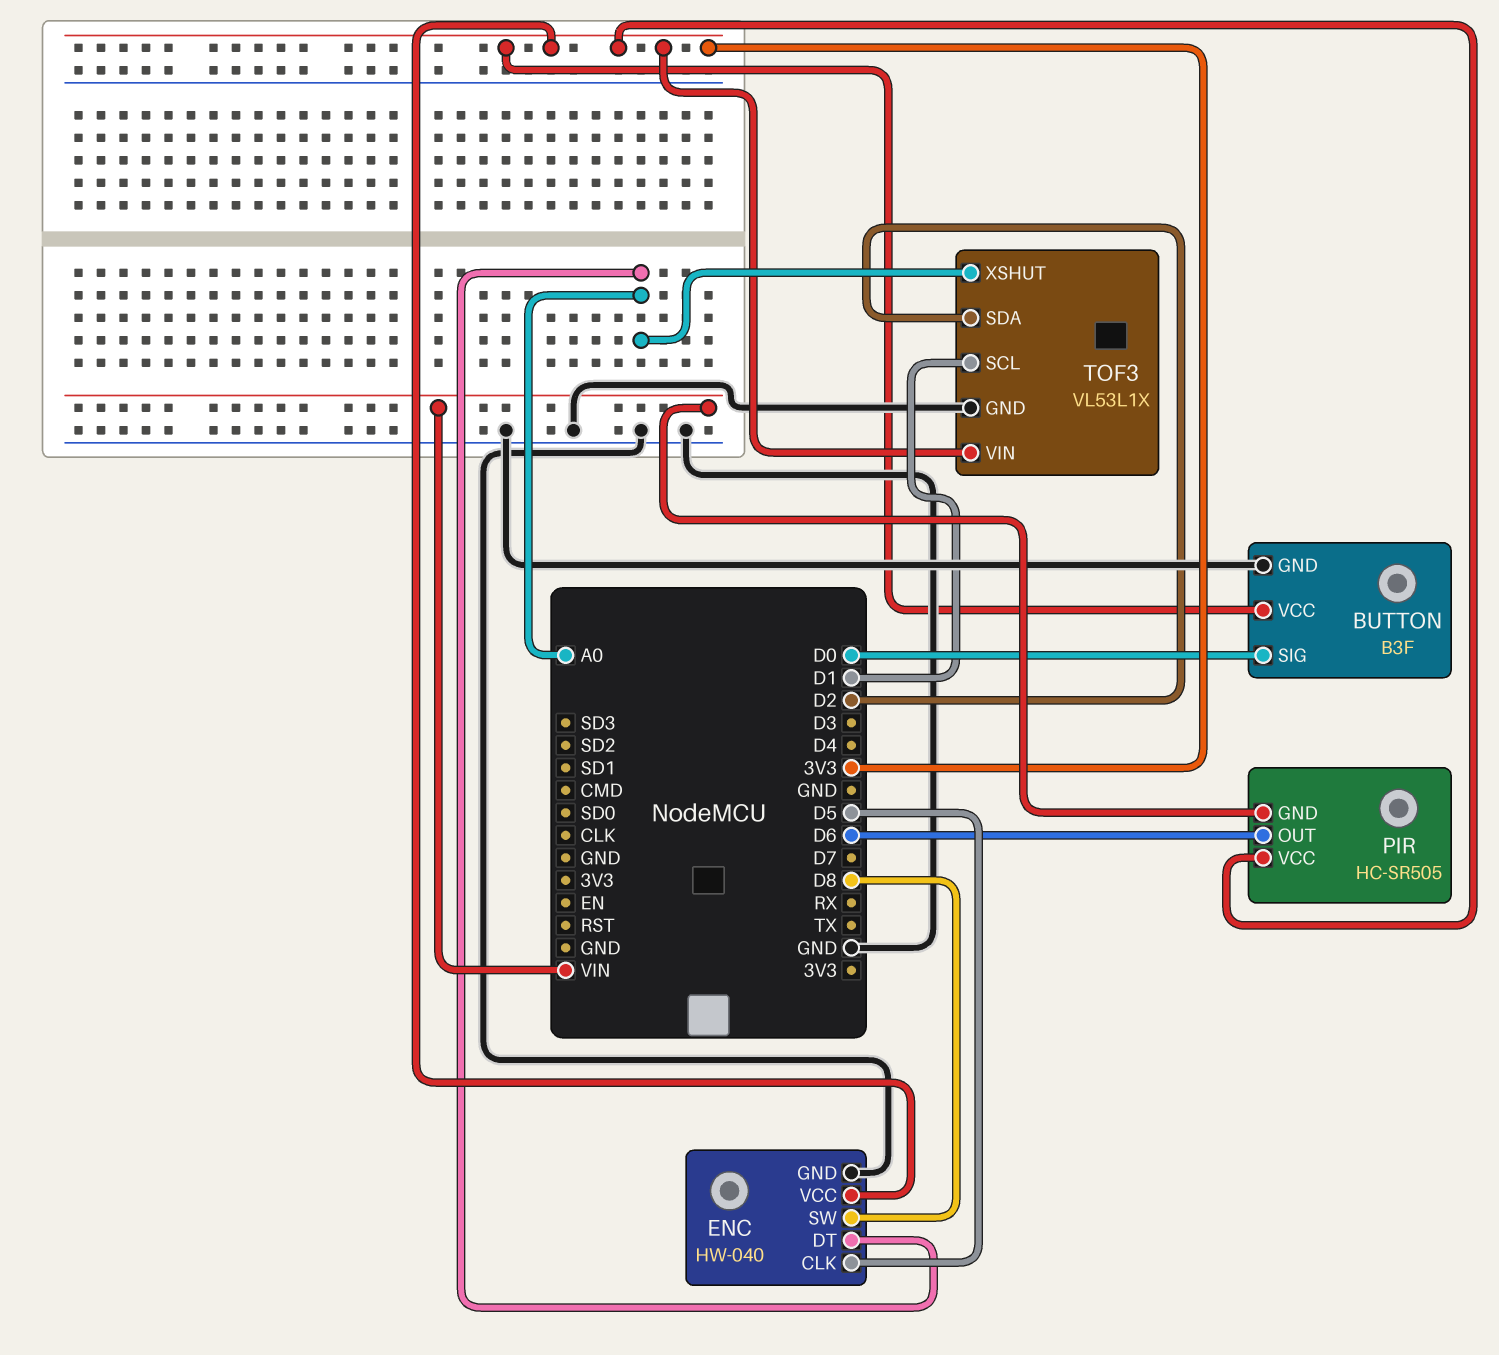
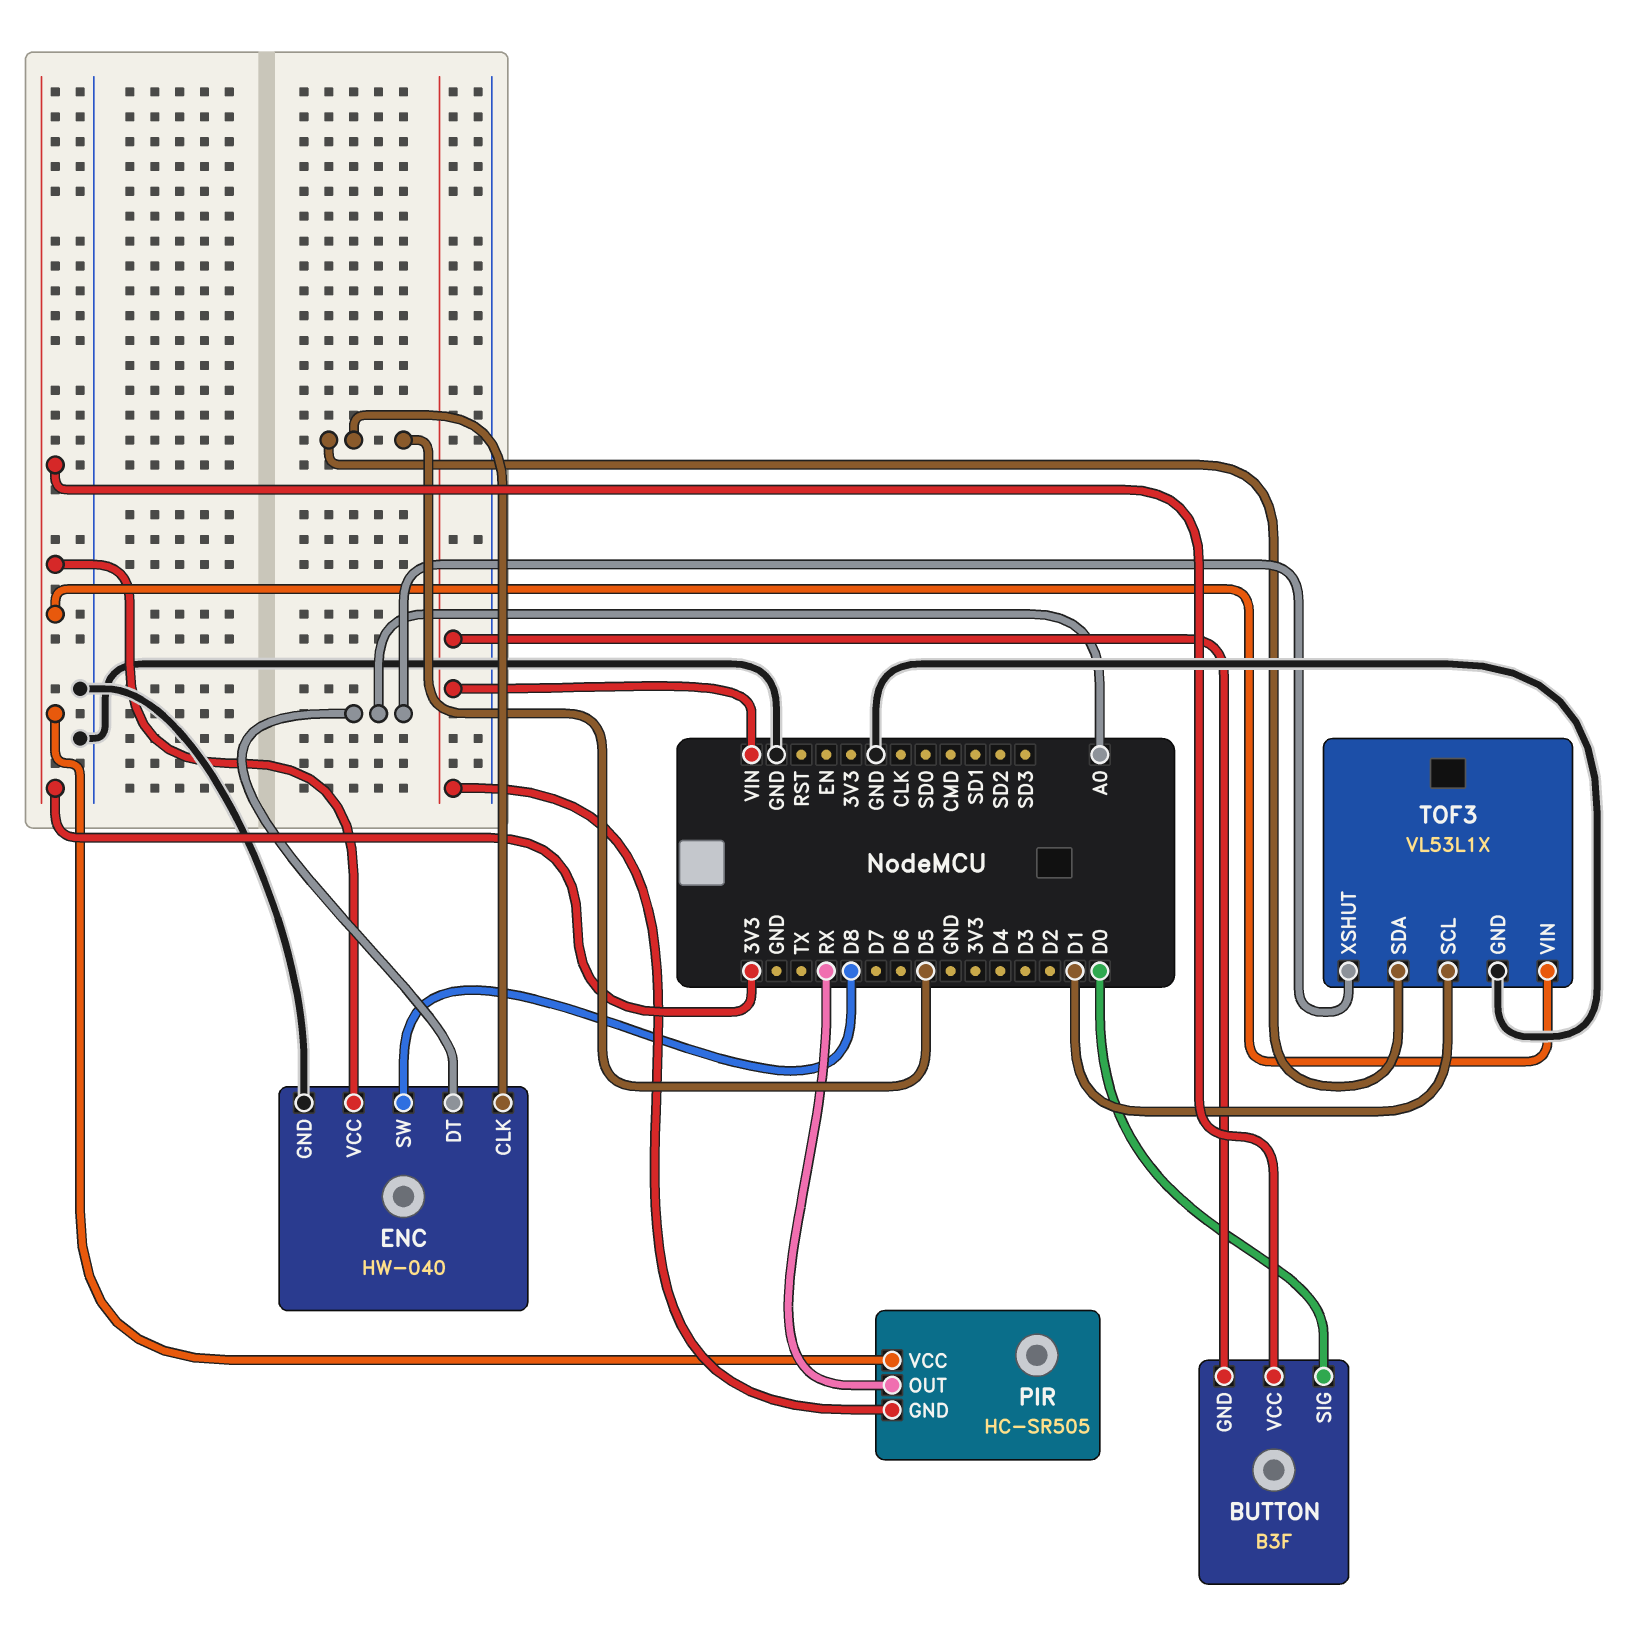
BUTTON pin GND: GND -> VIN
PIR pin OUT: D6 -> RX
TOF3 pin SDA: D2 -> D5

